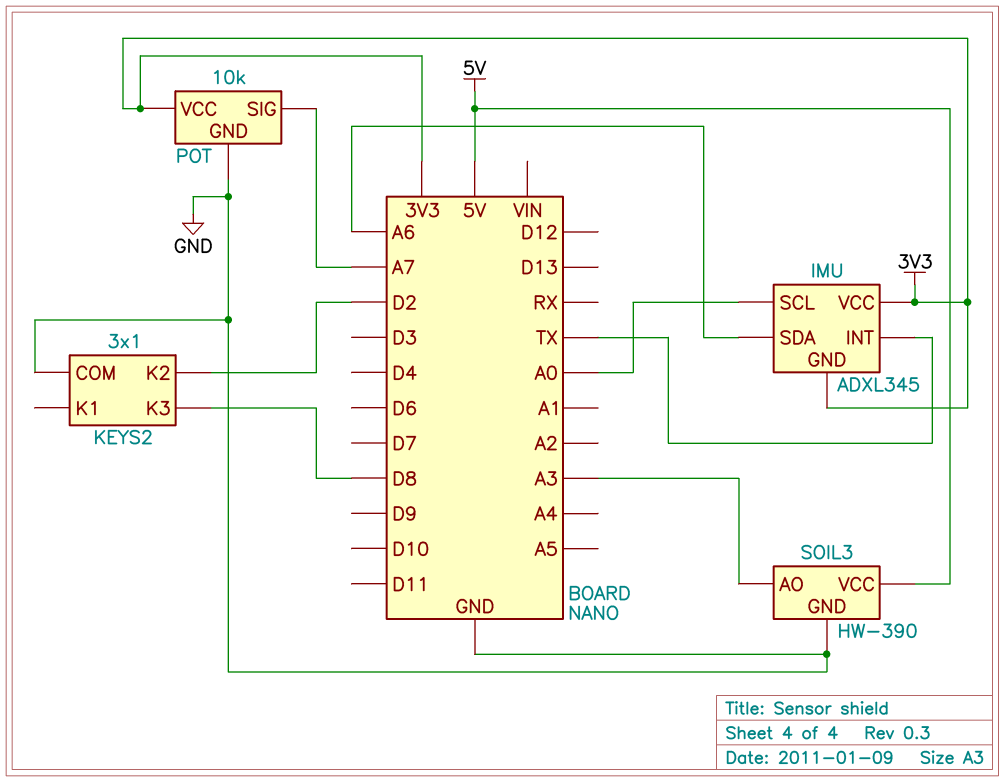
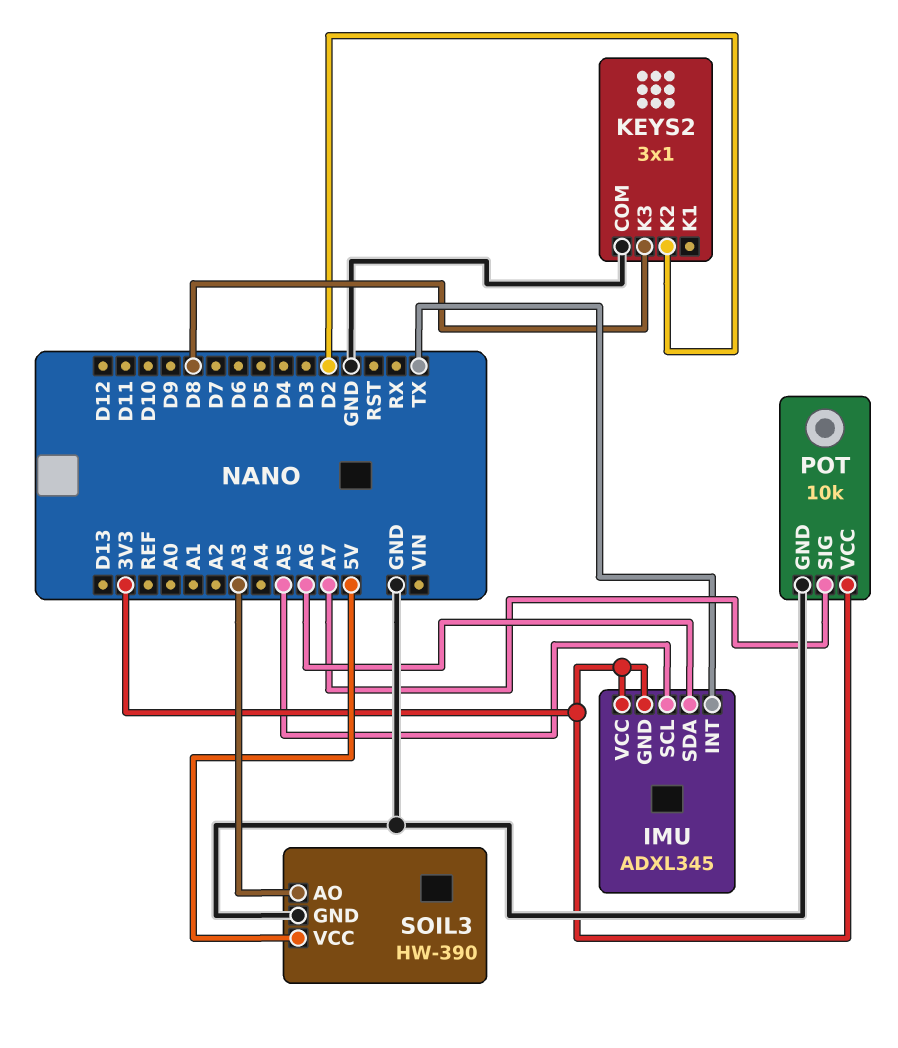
IMU pin SCL: A0 -> A5

